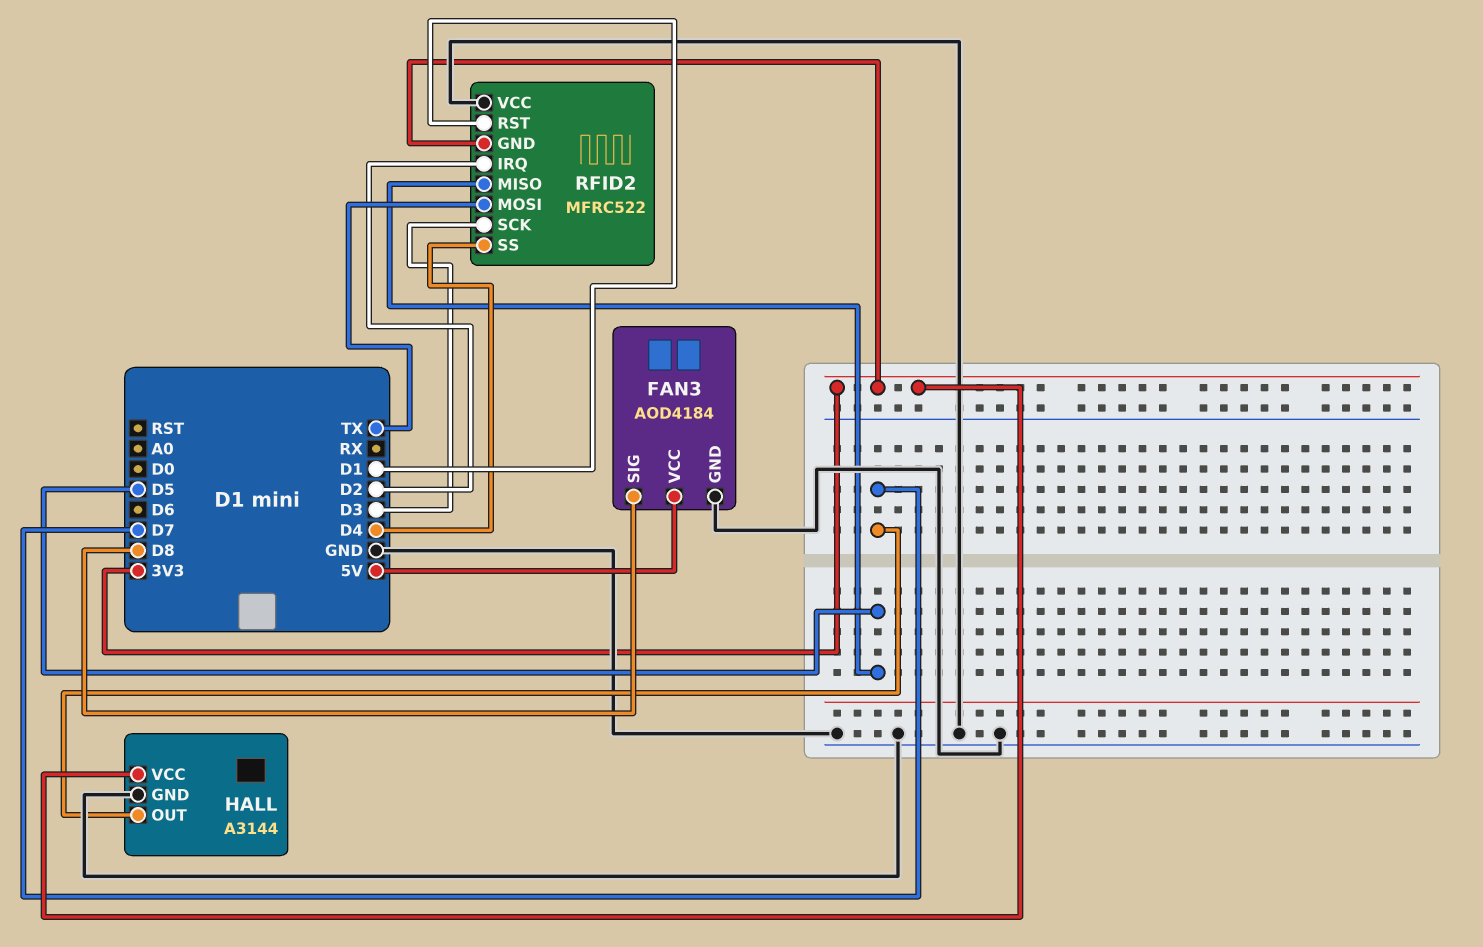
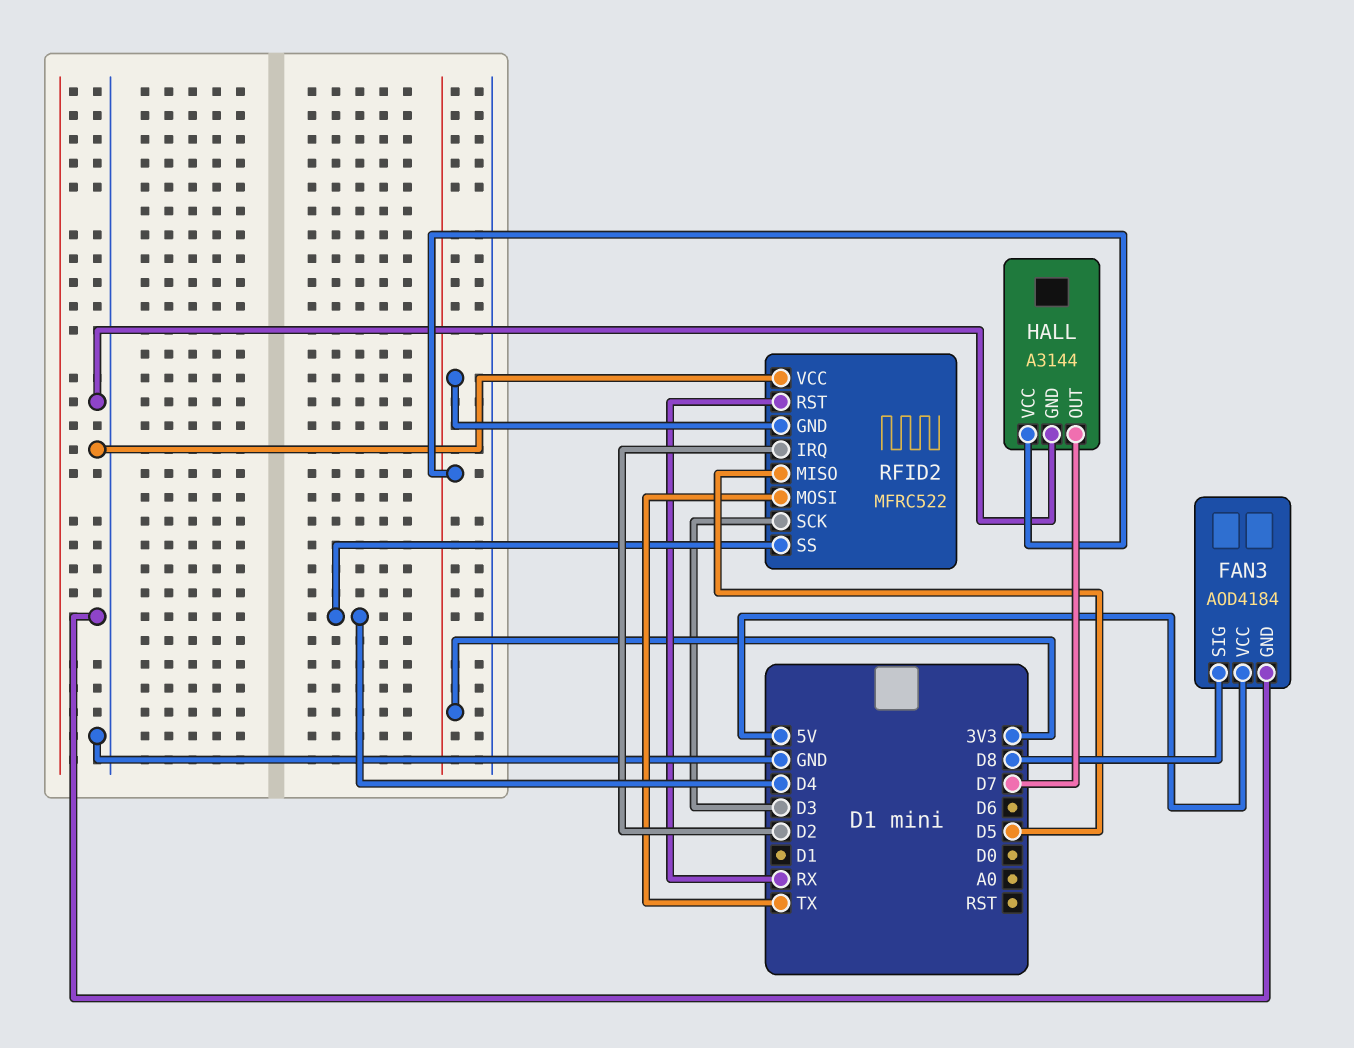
RFID2 pin RST: D1 -> RX

